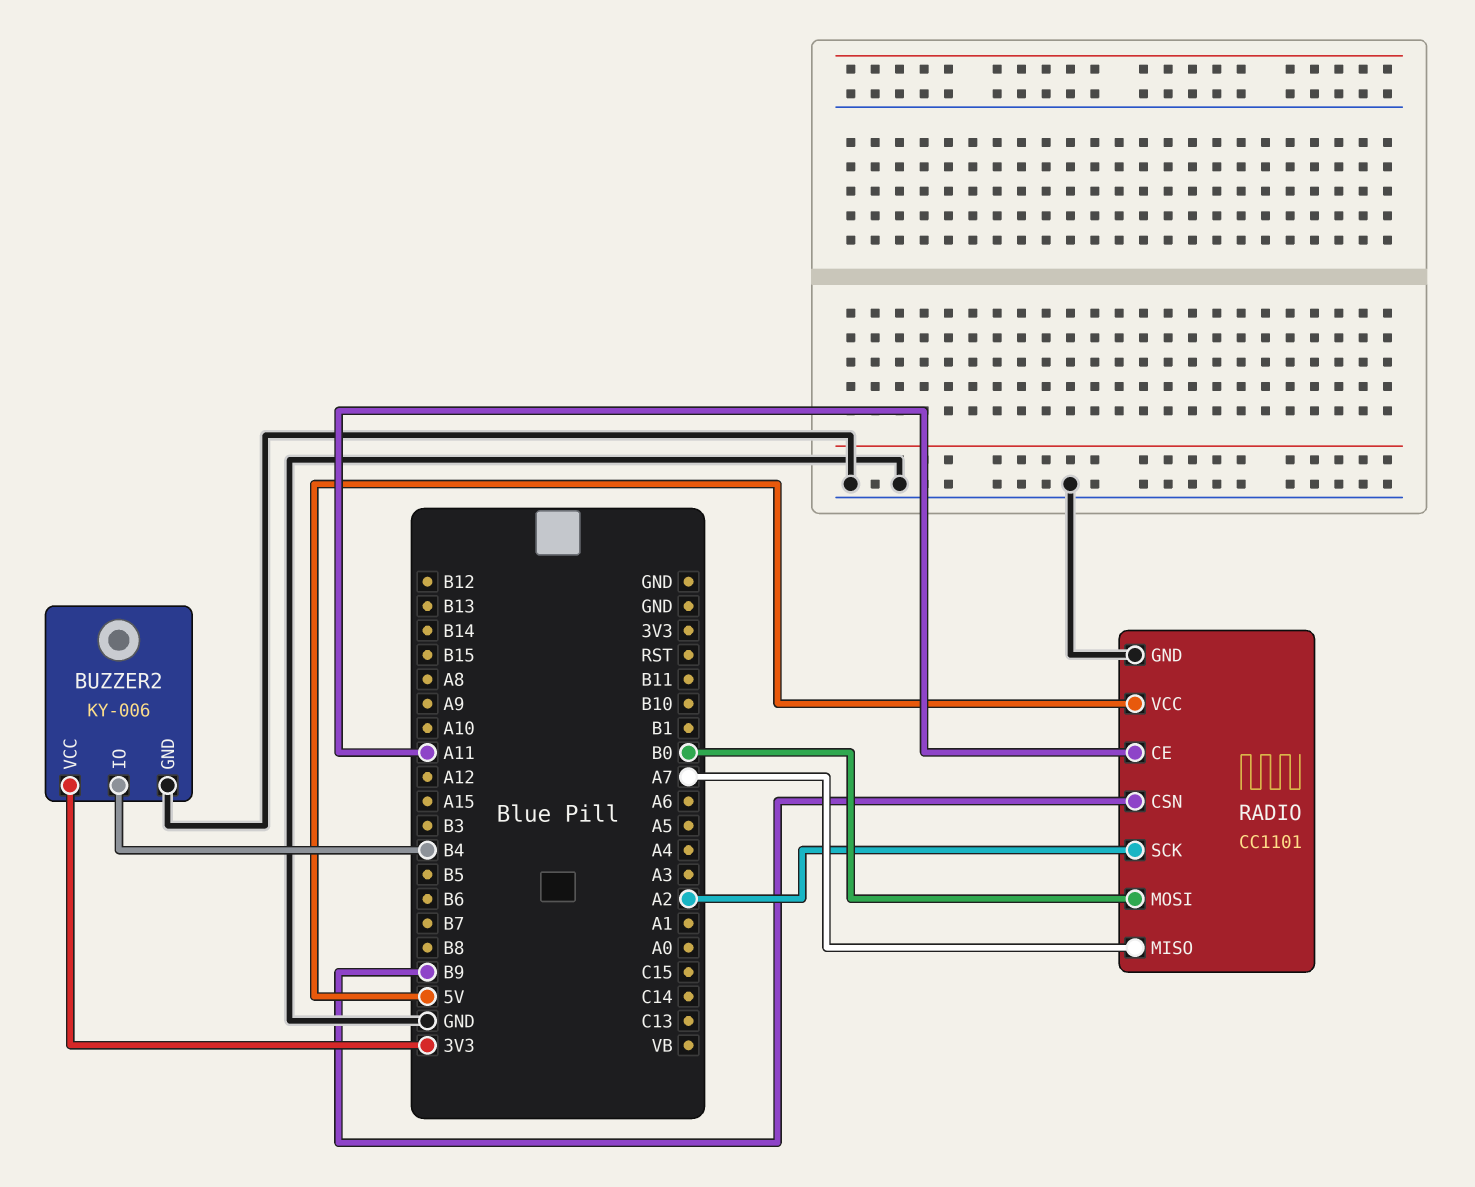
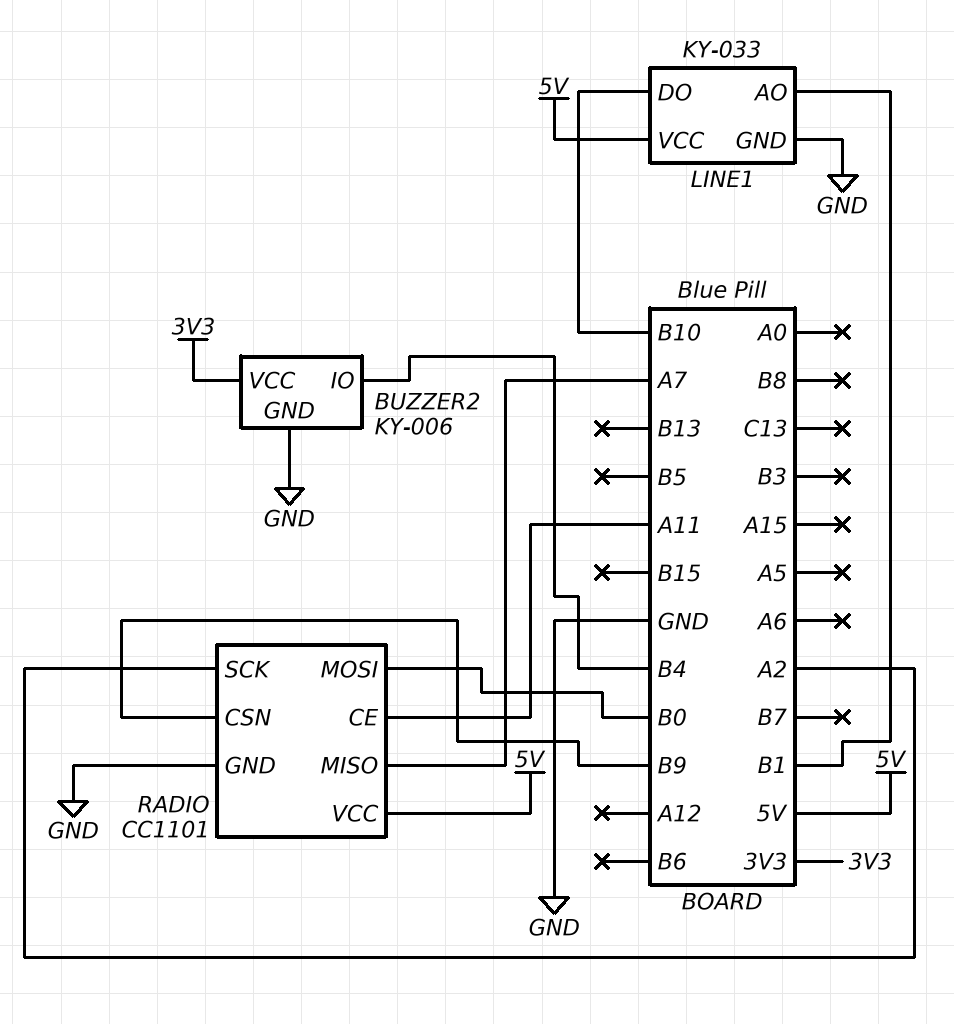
LINE1: none -> KY-033
LINE1 pin AO: none -> B1
LINE1 pin DO: none -> B10
LINE1 pin GND: none -> GND
LINE1 pin VCC: none -> 5V

